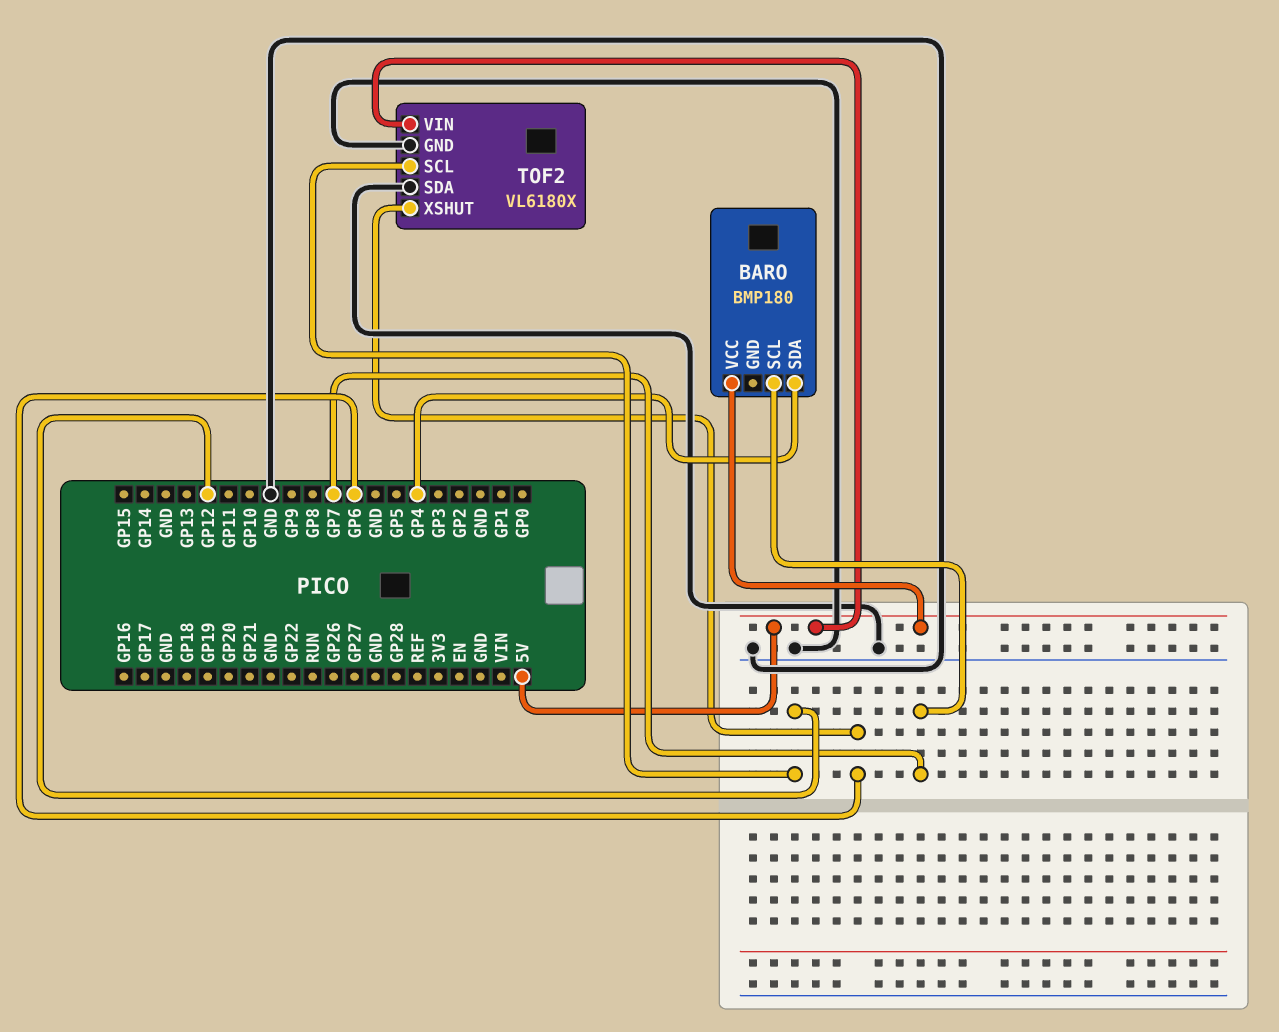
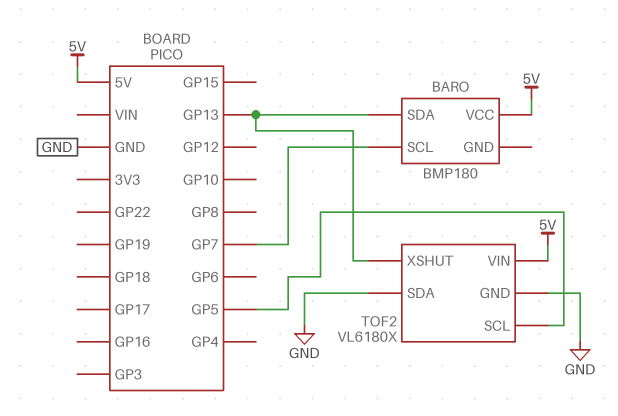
BARO pin SDA: GP4 -> GP13
TOF2 pin SCL: GP12 -> GP5
TOF2 pin XSHUT: GP6 -> GP13

